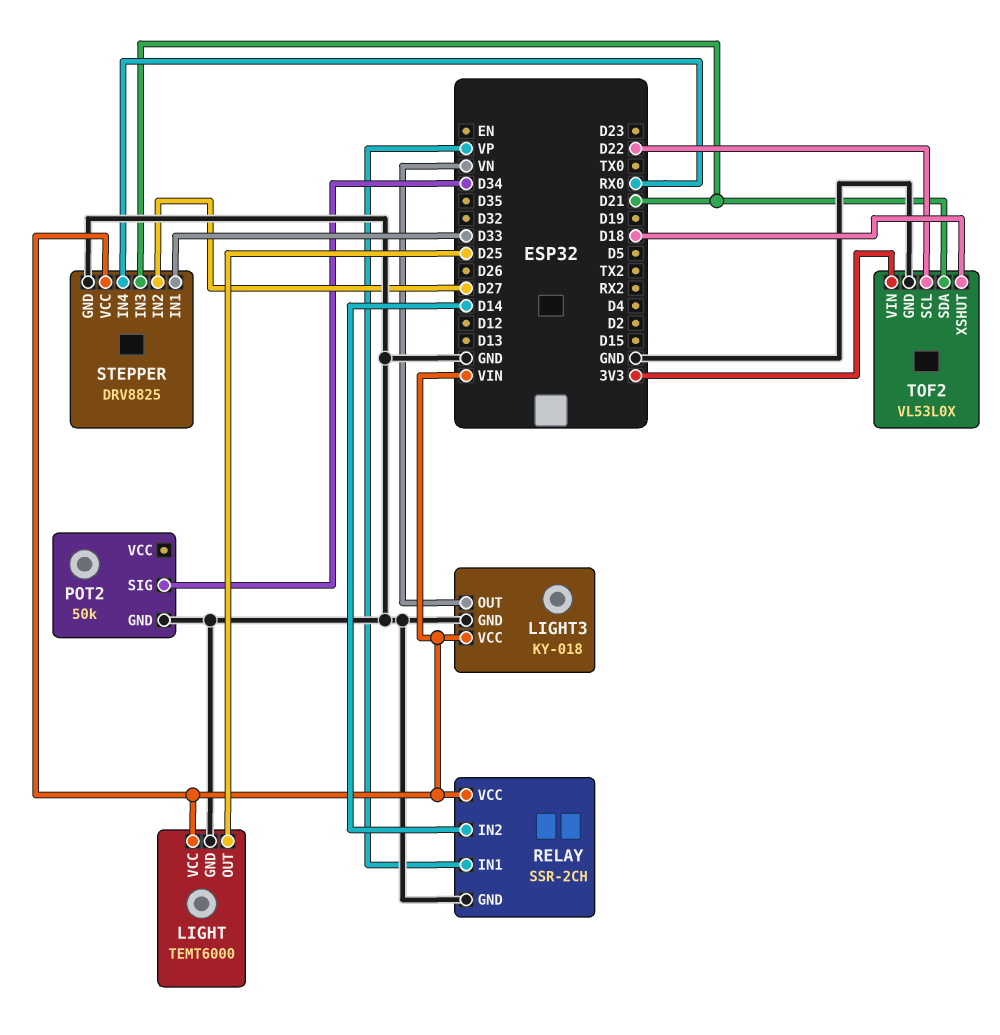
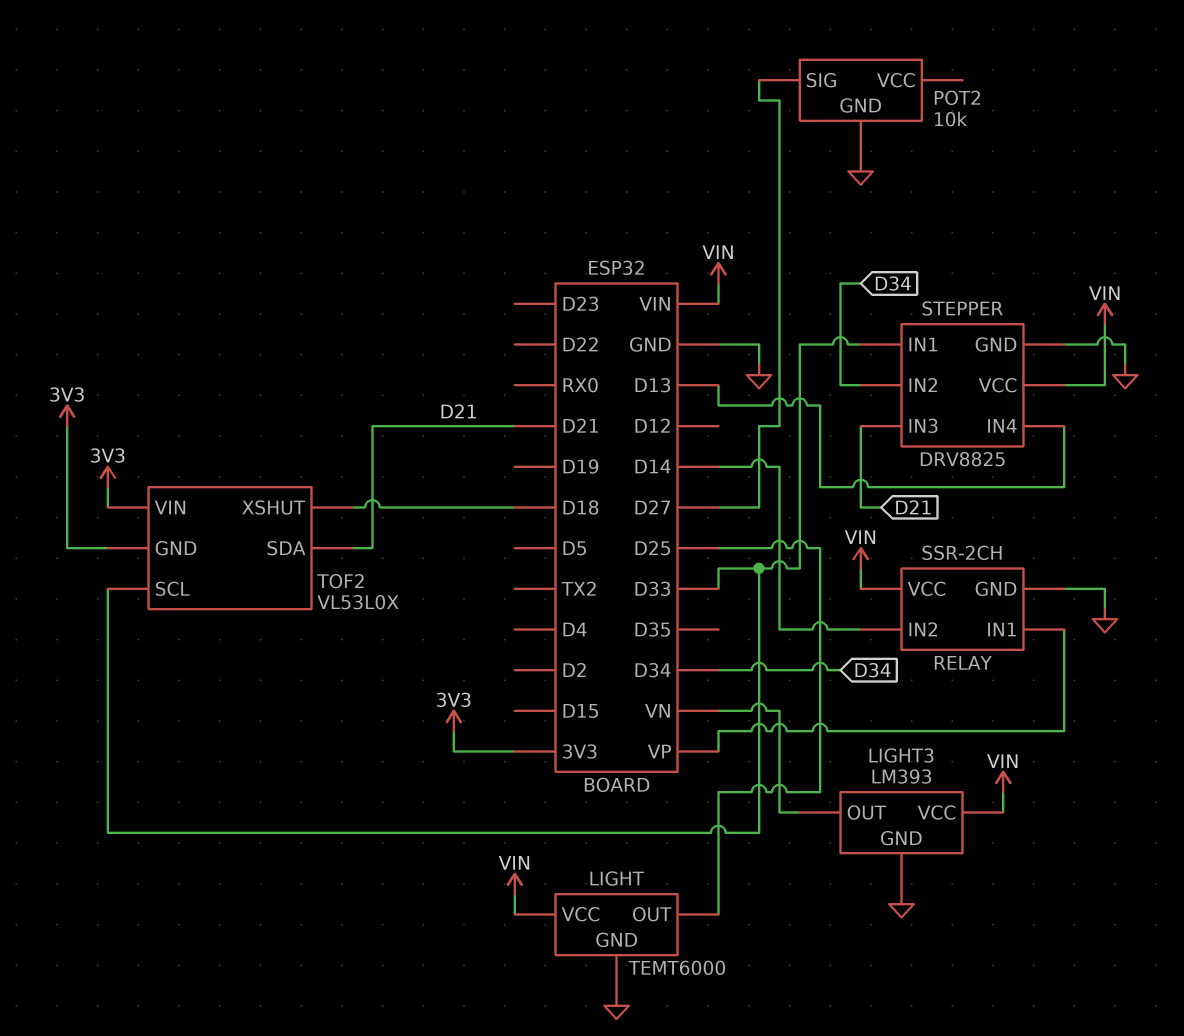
LIGHT3: KY-018 -> LM393
POT2: 50k -> 10k
POT2 pin SIG: D34 -> D27
STEPPER pin IN2: D27 -> D34
STEPPER pin IN4: RX0 -> D13
TOF2 pin GND: GND -> 3V3
TOF2 pin SCL: D22 -> D33

